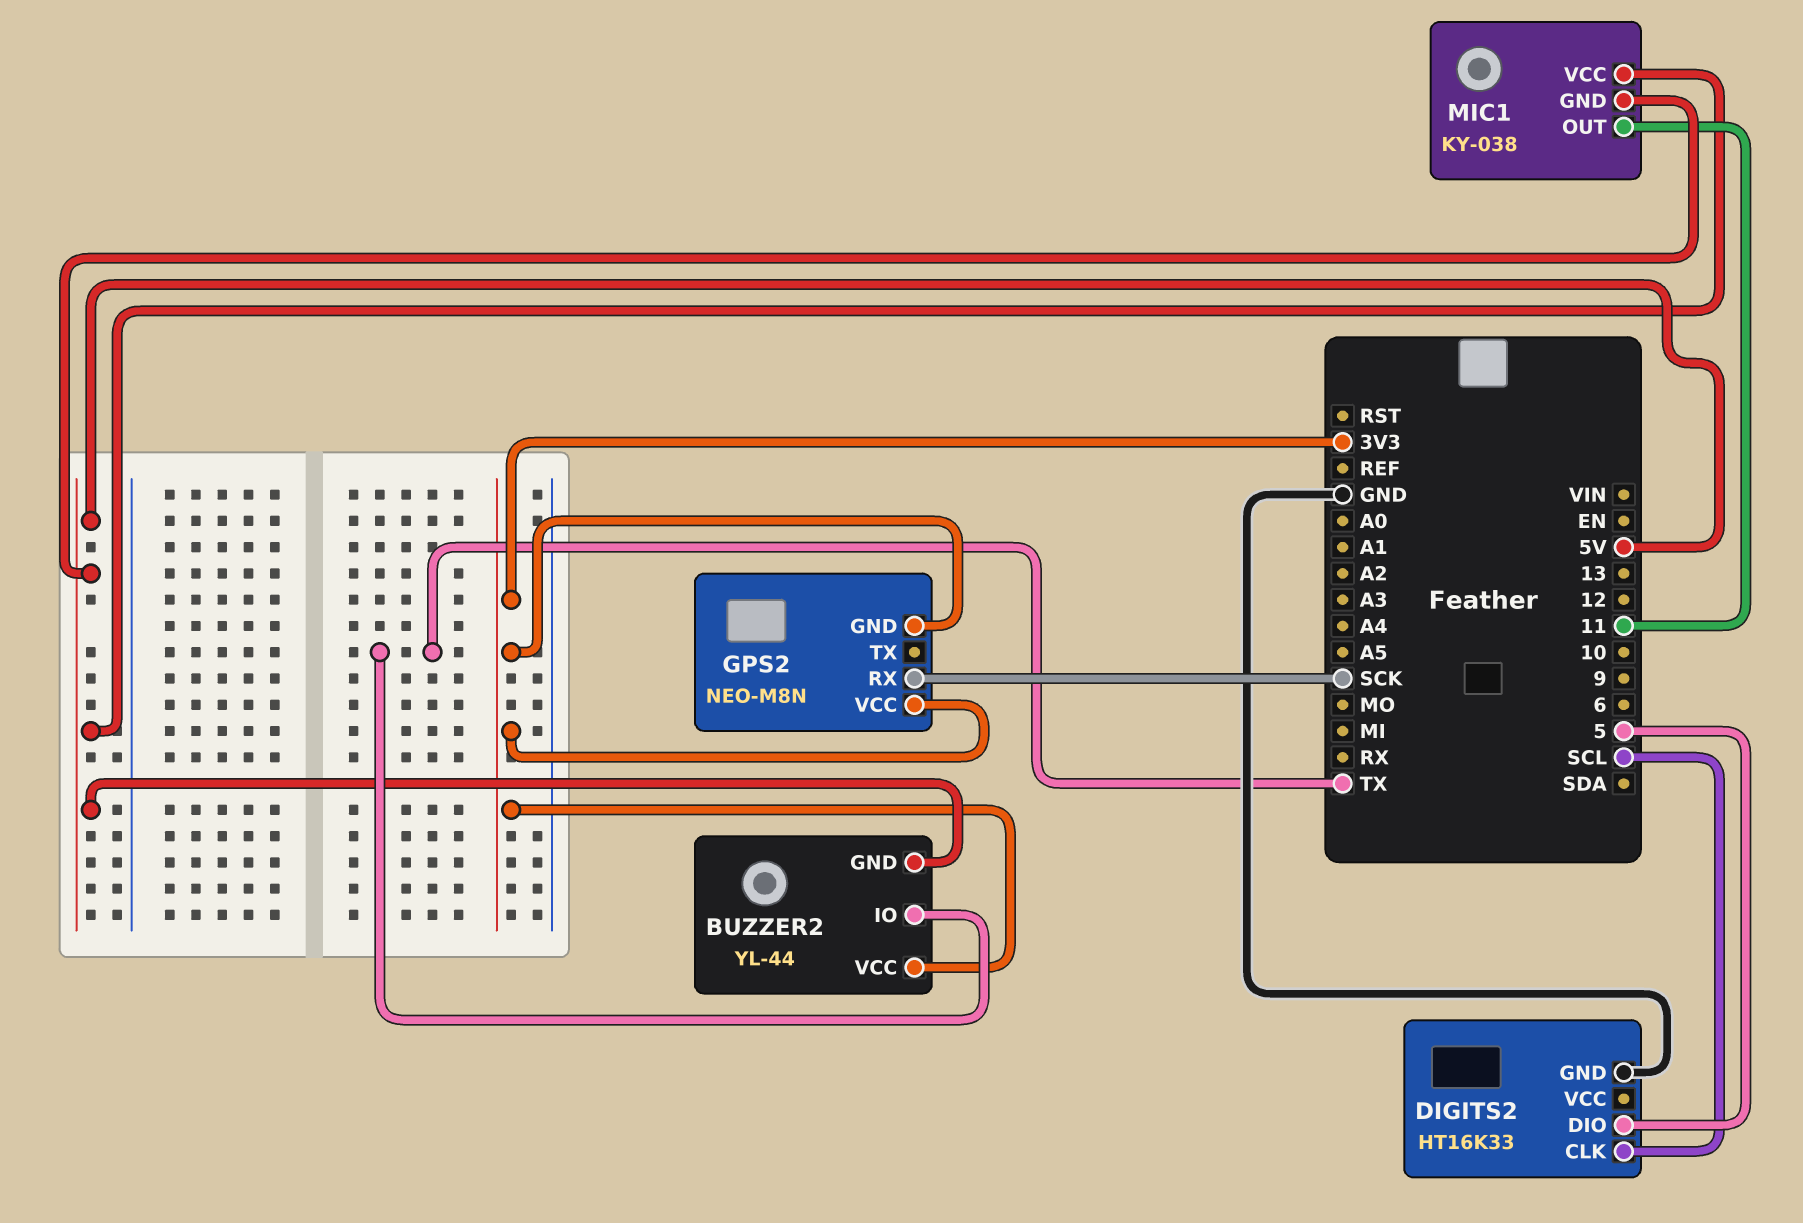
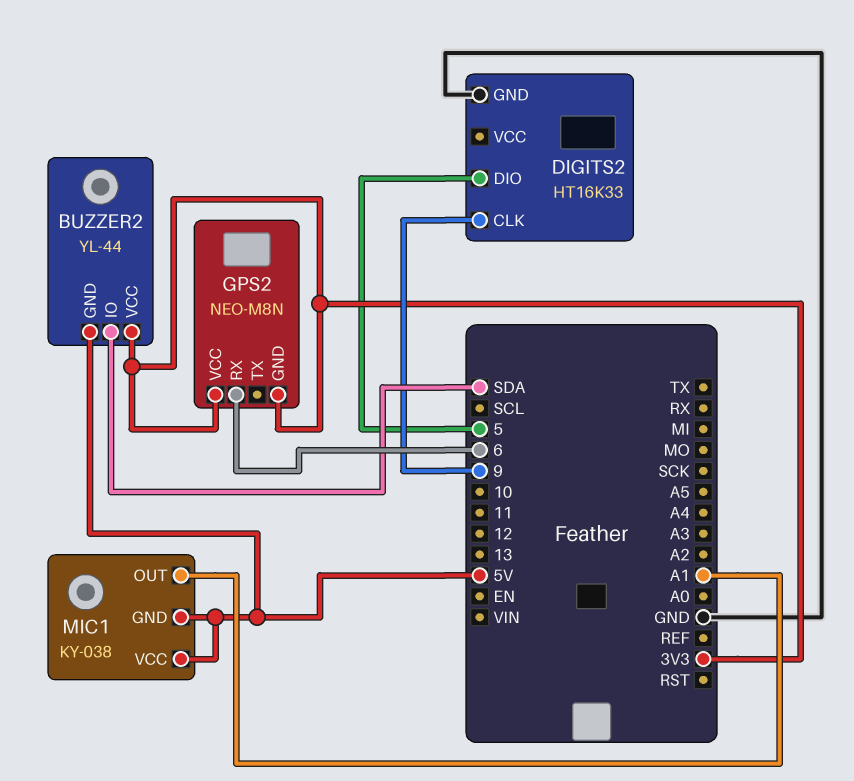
BUZZER2 pin IO: TX -> SDA
DIGITS2 pin CLK: SCL -> 9
GPS2 pin RX: SCK -> 6
MIC1 pin OUT: 11 -> A1

